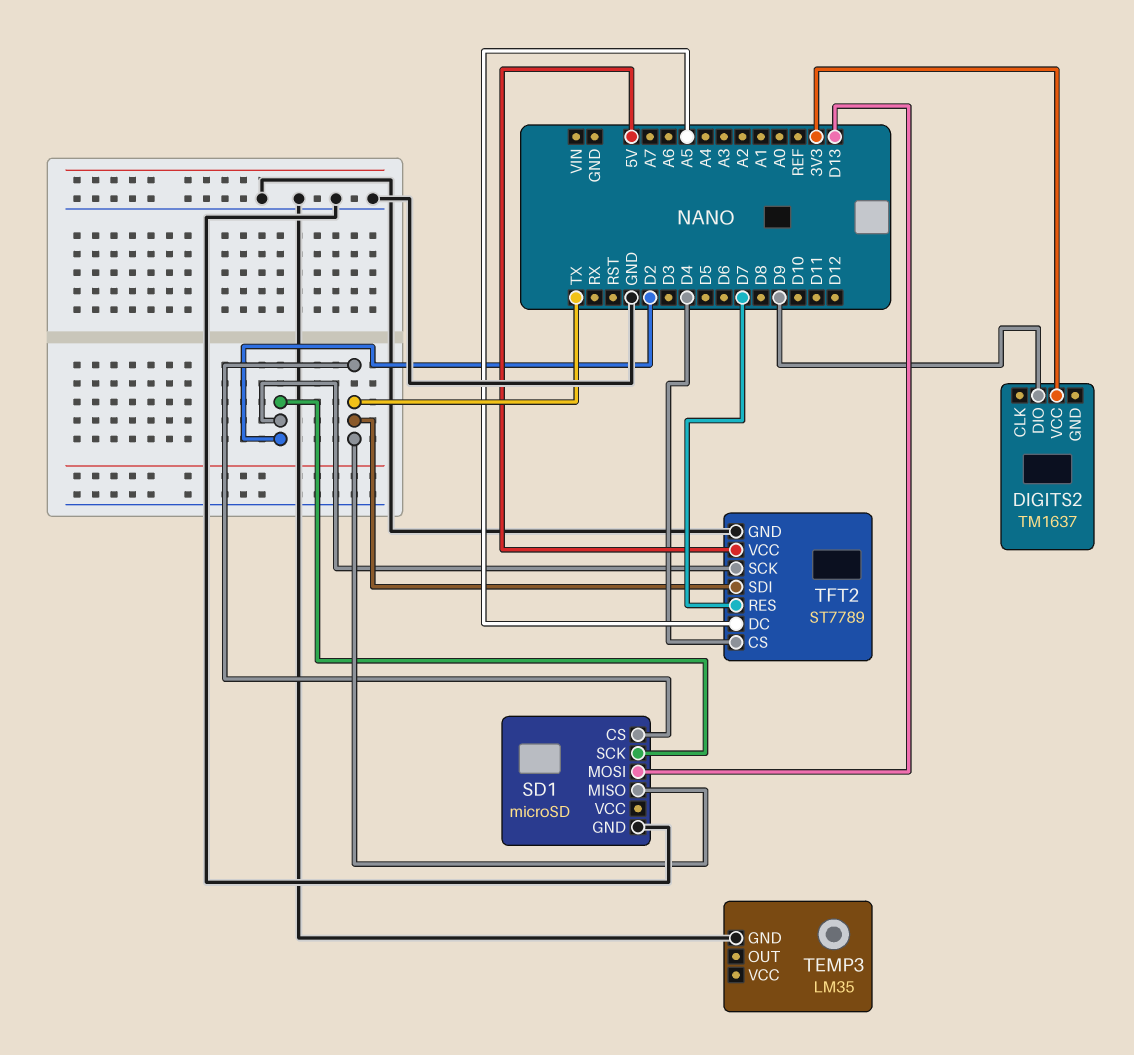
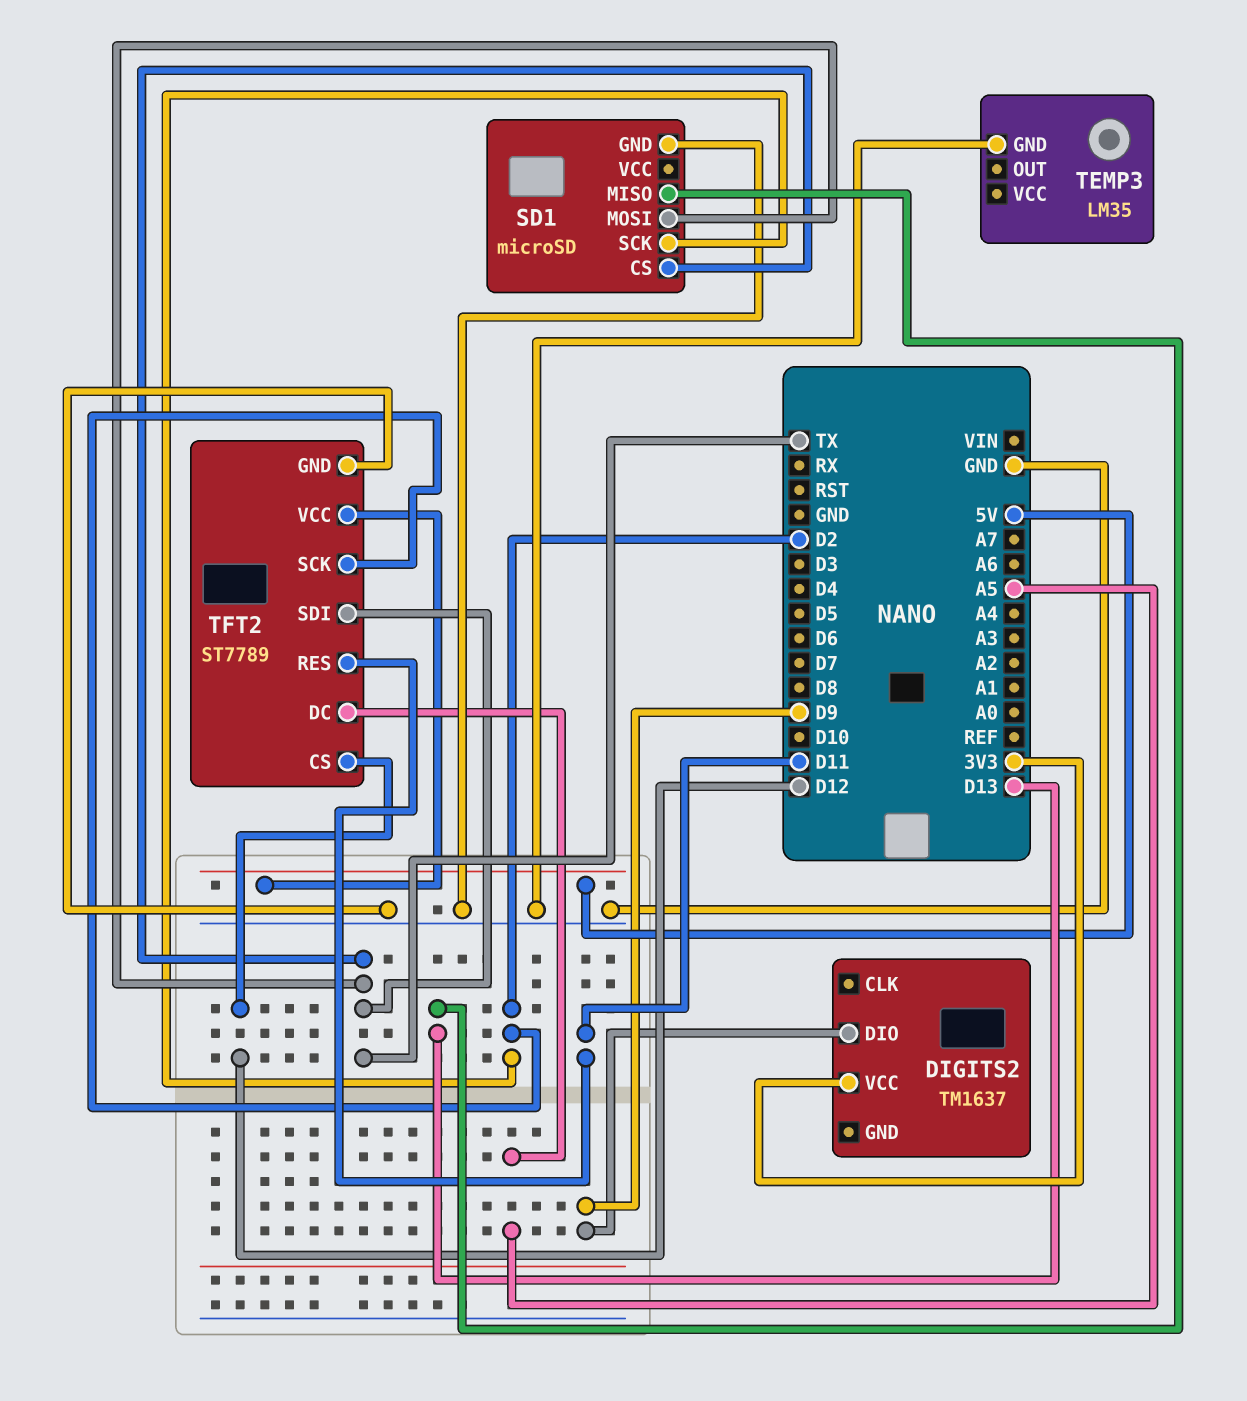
SD1 pin MISO: TX -> D13
SD1 pin MOSI: D13 -> TX
TFT2 pin CS: D4 -> D12
TFT2 pin RES: D7 -> D11

